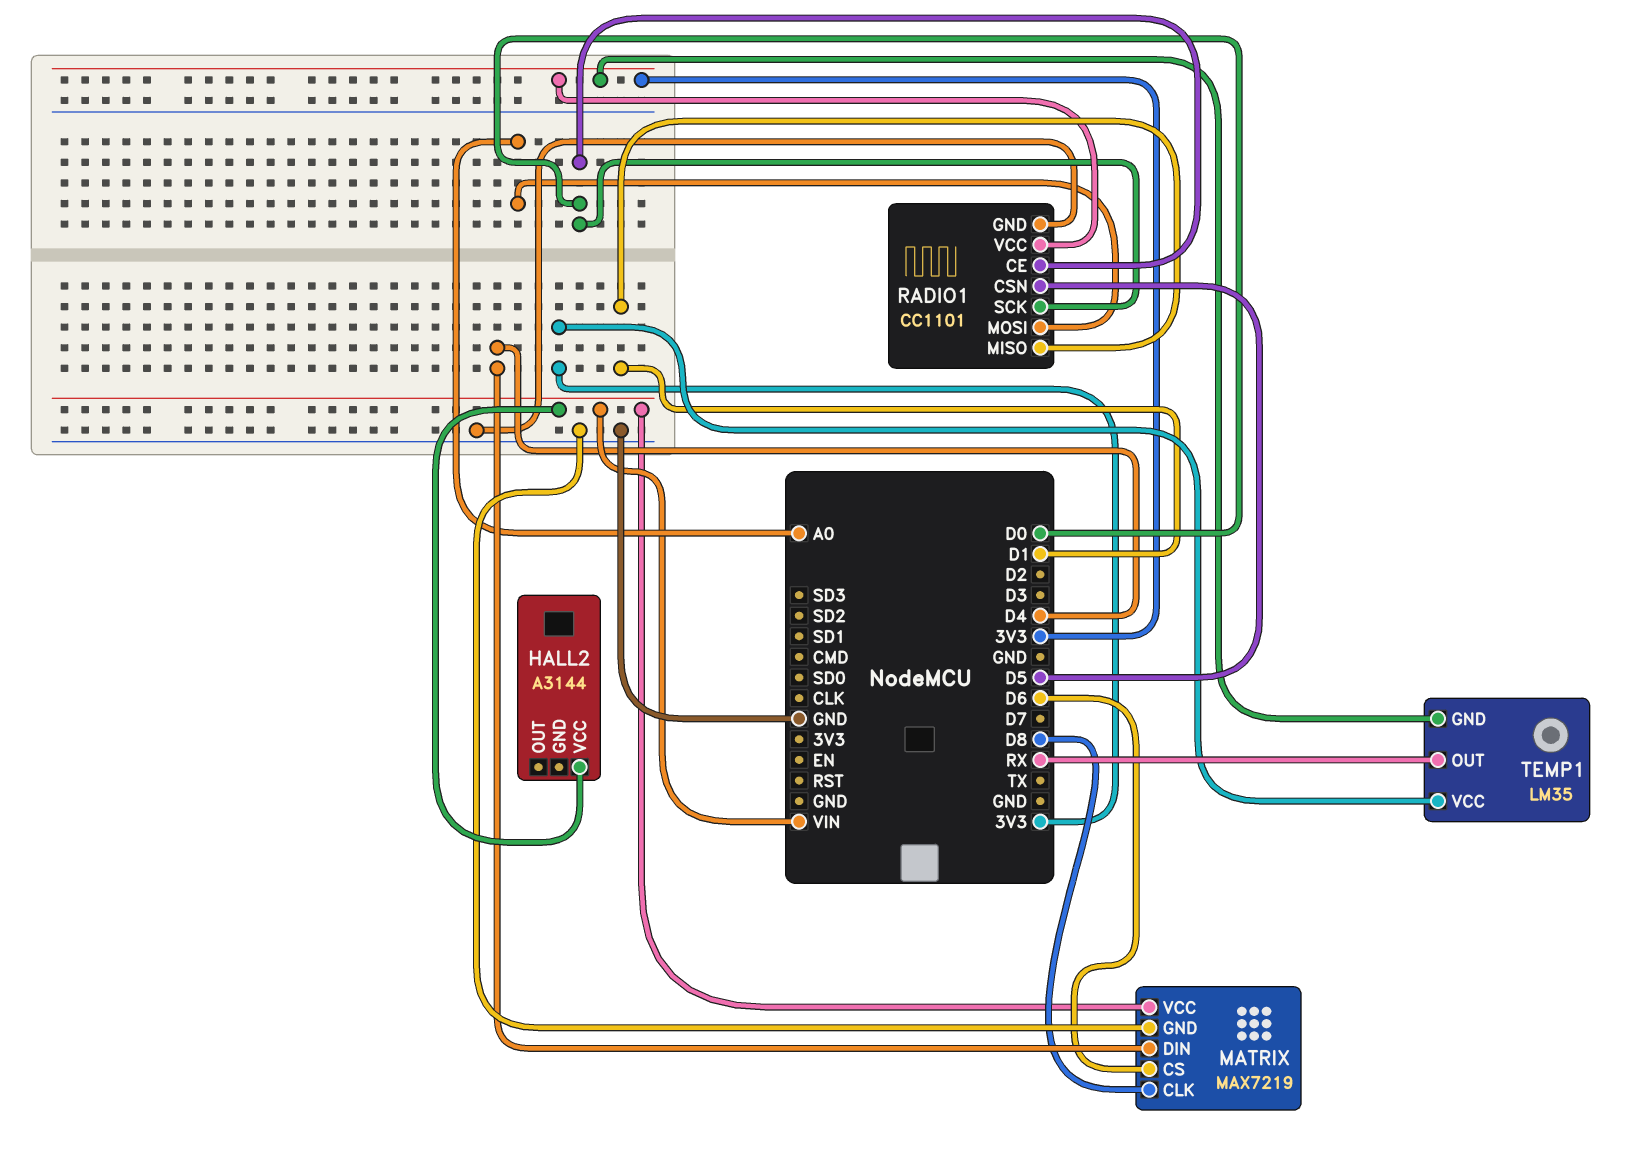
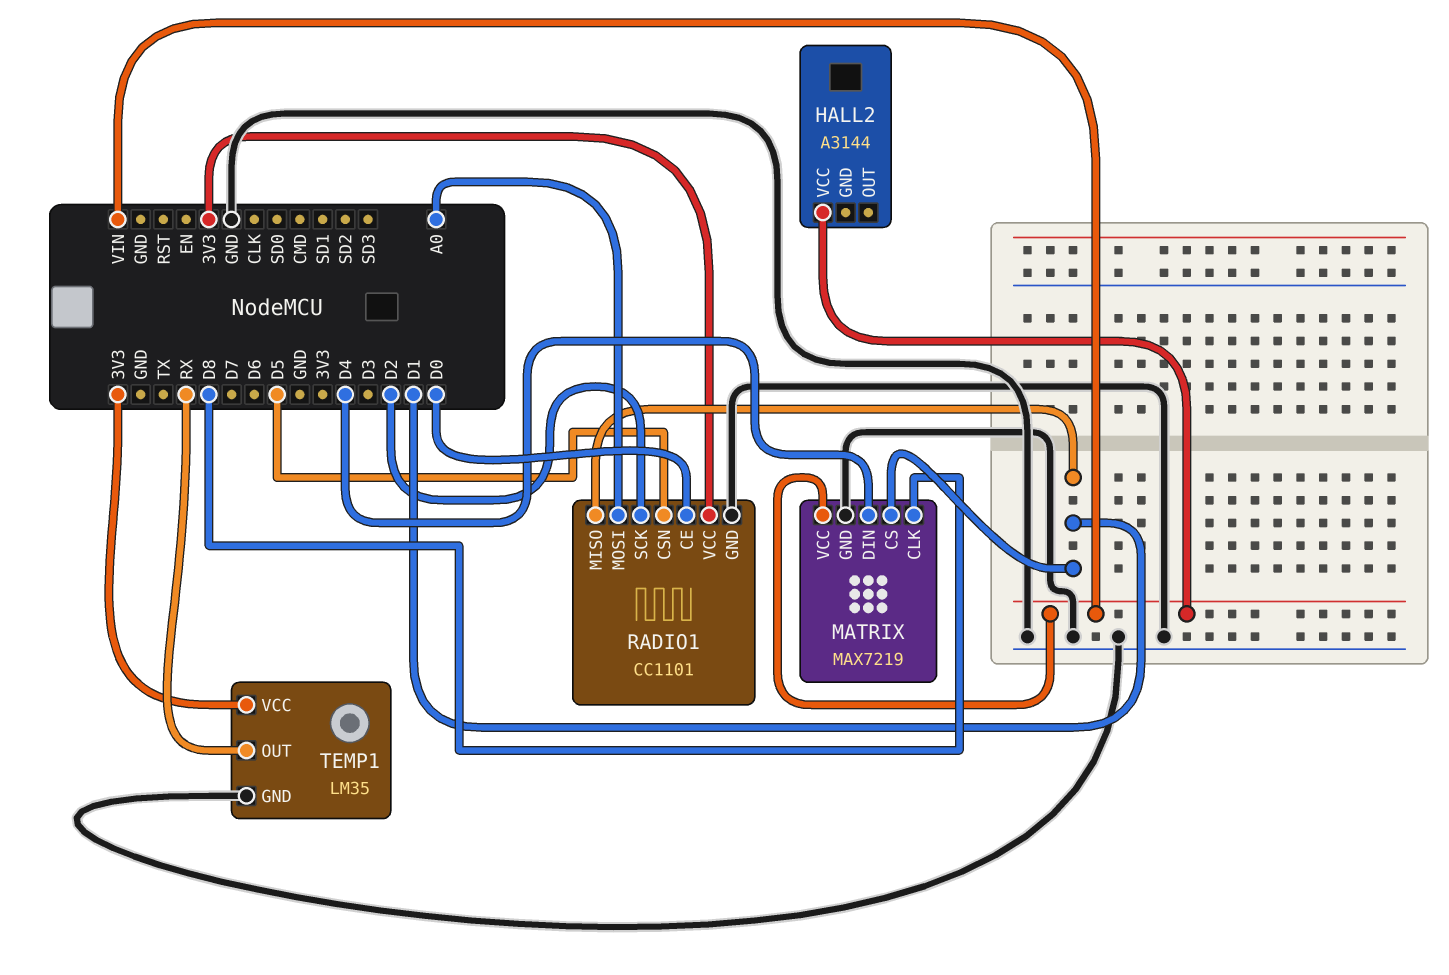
MATRIX pin CS: D6 -> D1
RADIO1 pin SCK: D0 -> D2
TEMP1 pin GND: 3V3 -> GND

